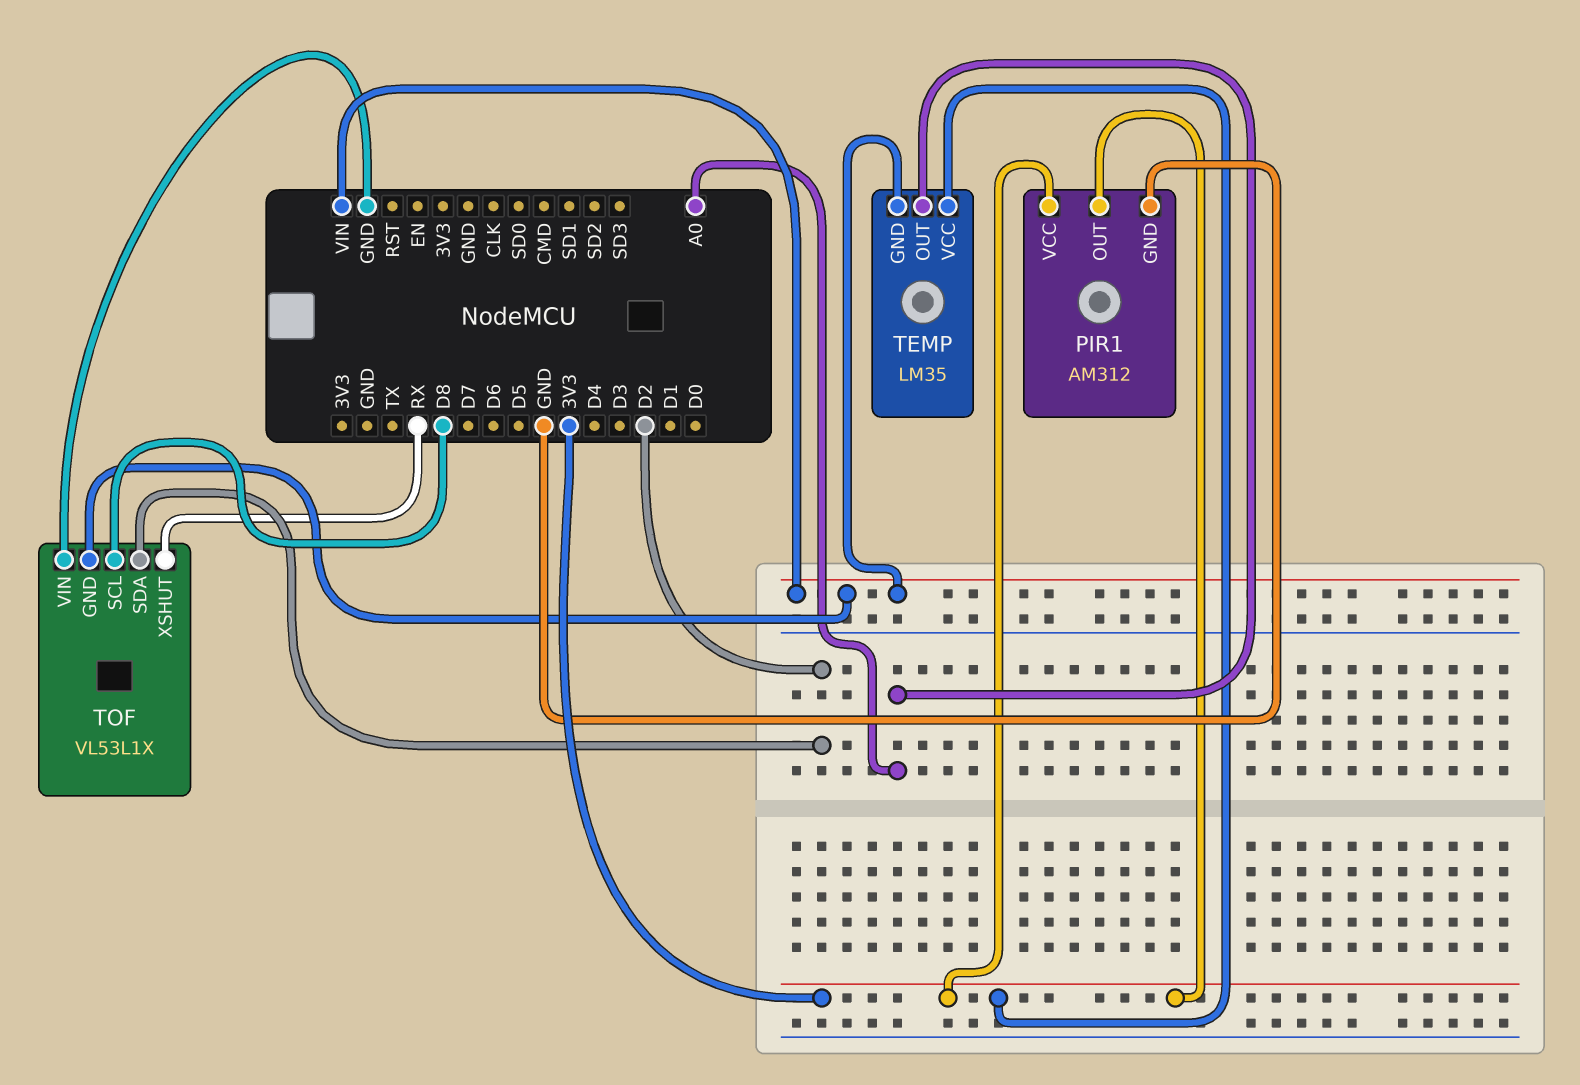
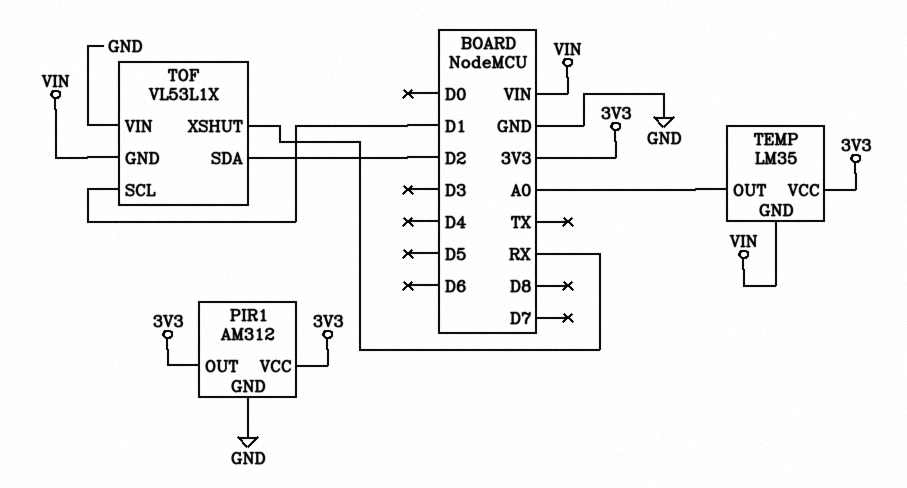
TOF pin SCL: D8 -> D1

